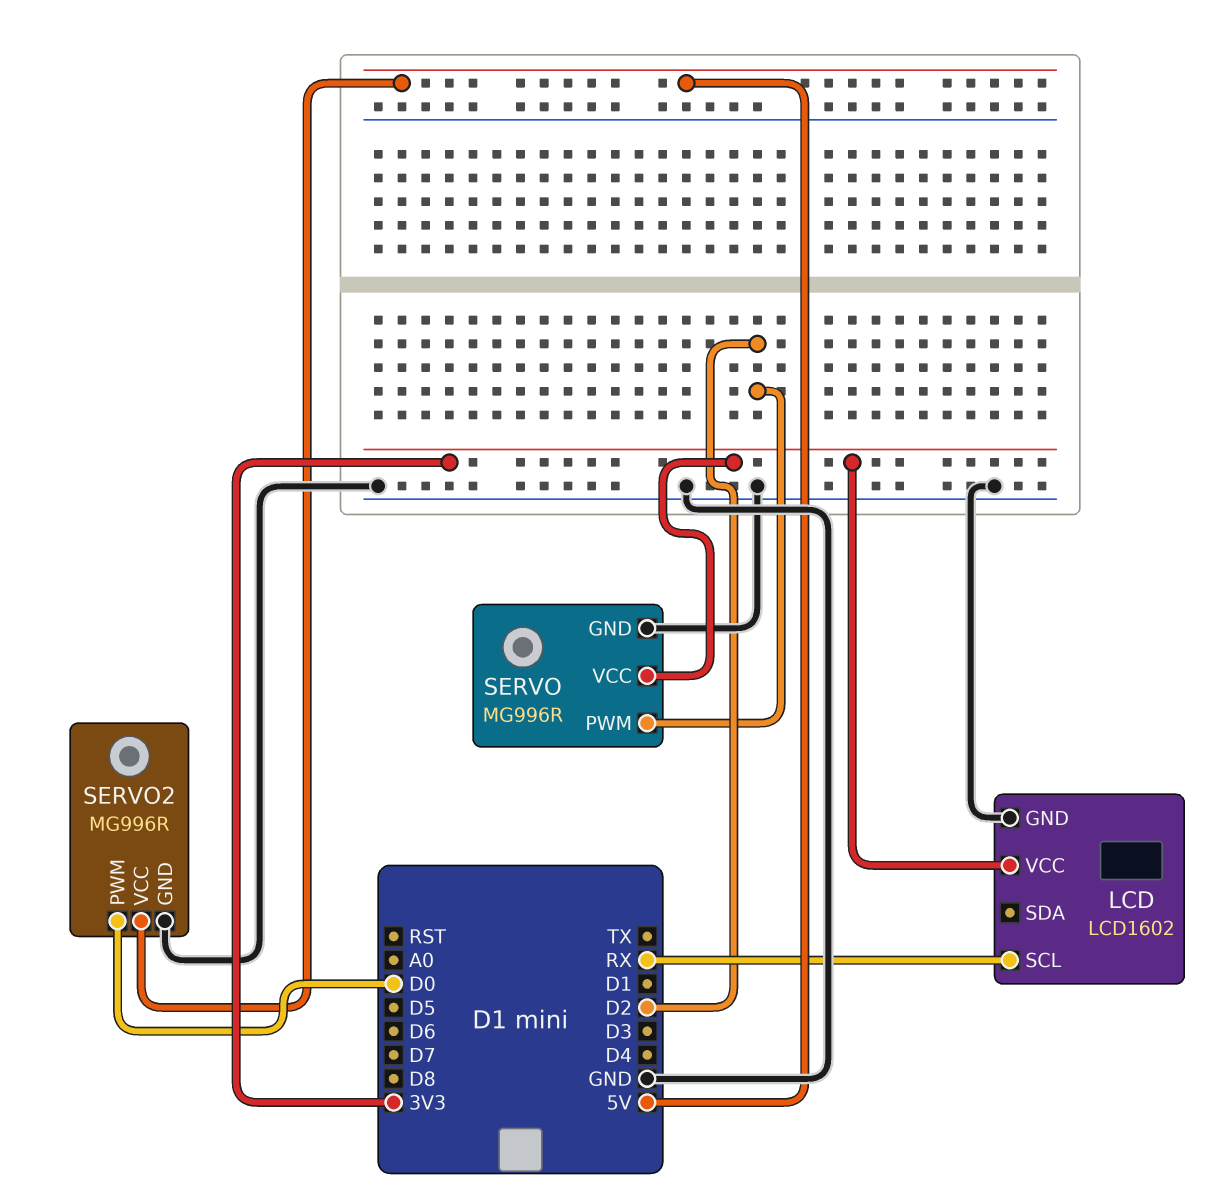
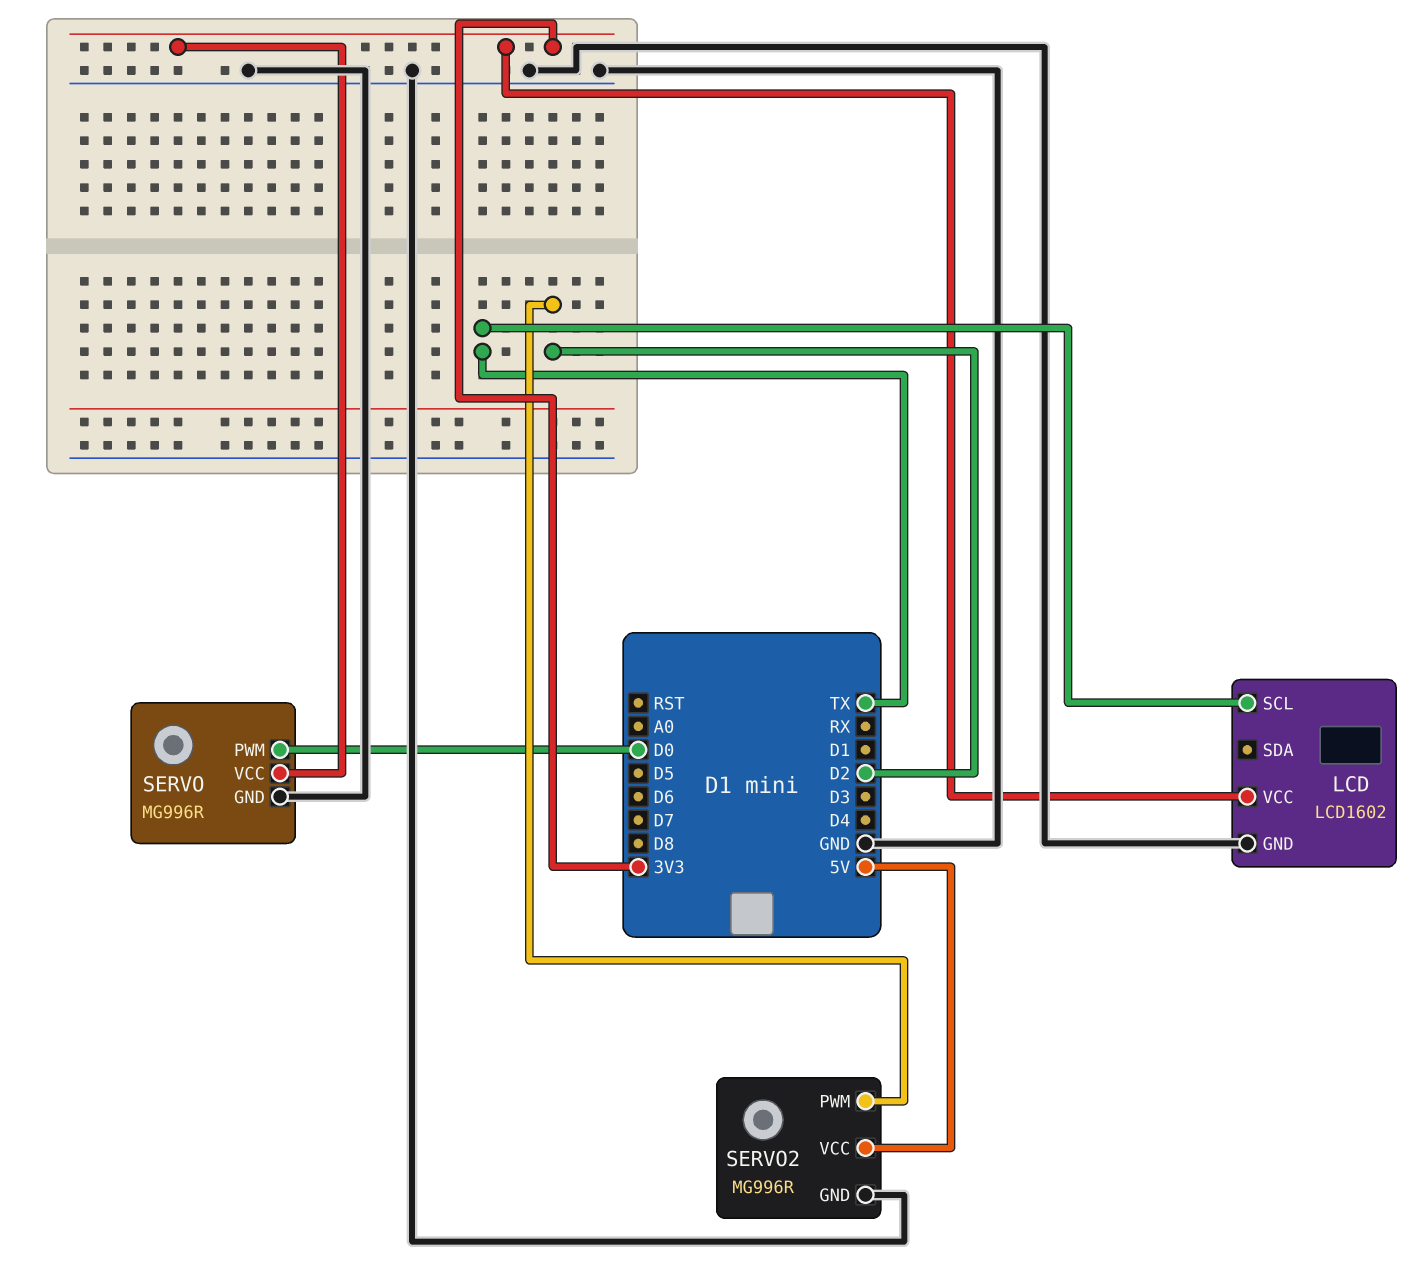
LCD pin SCL: RX -> TX
SERVO pin PWM: D2 -> D0
SERVO2 pin PWM: D0 -> D2

